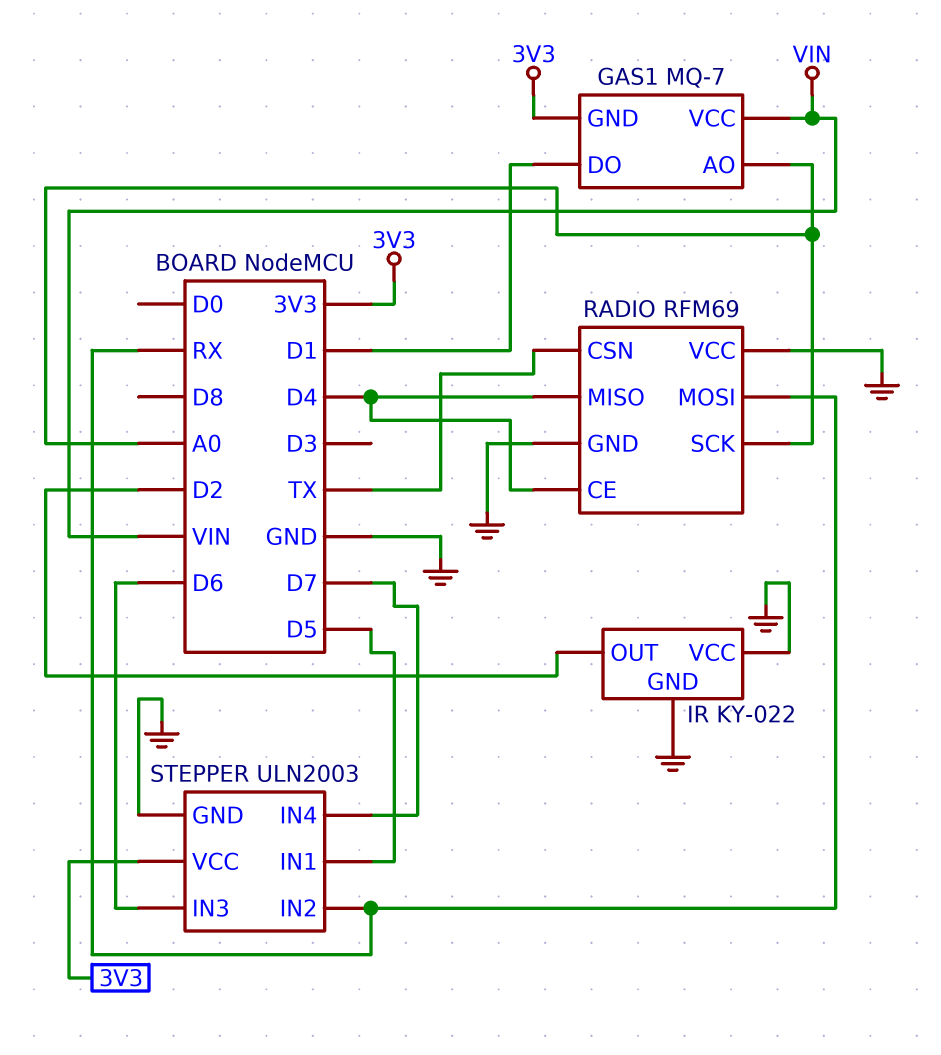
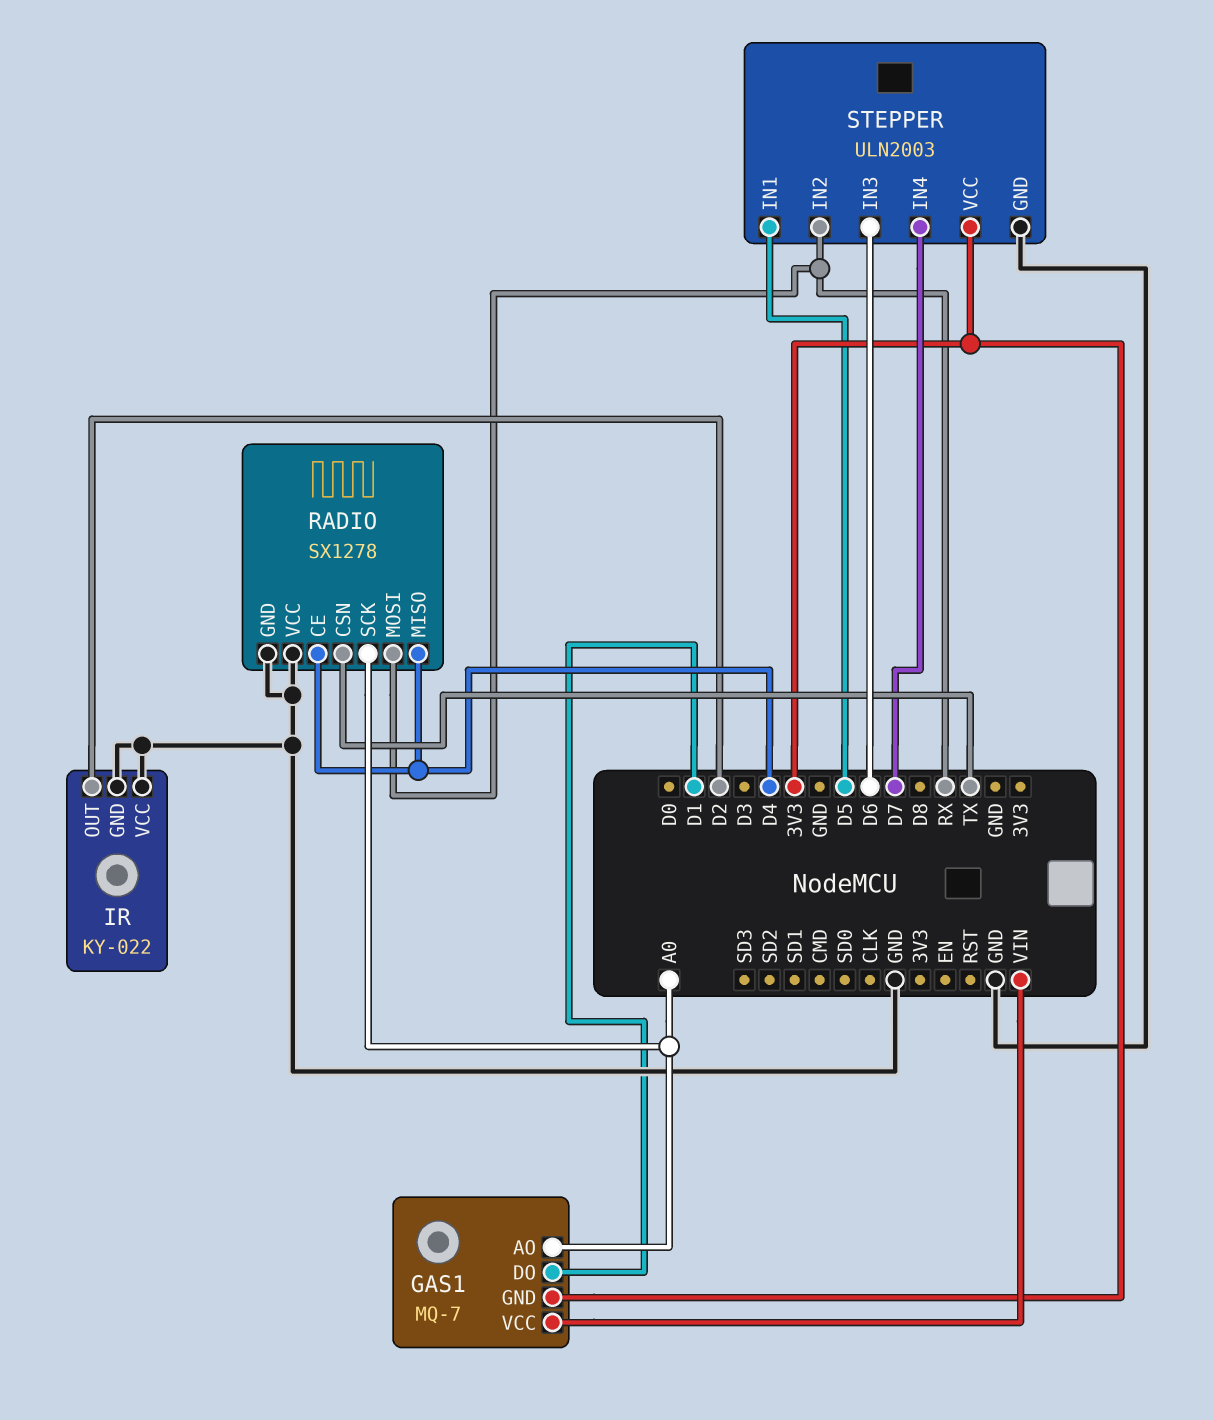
RADIO: RFM69 -> SX1278

